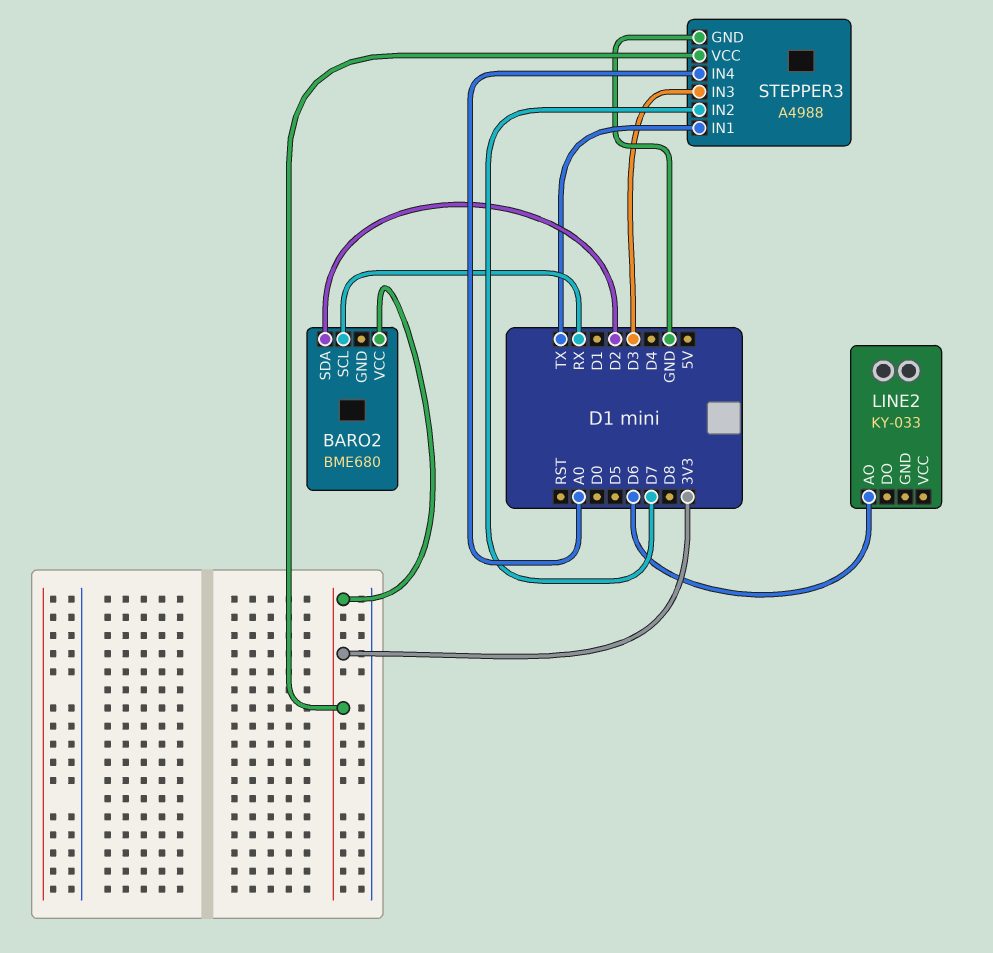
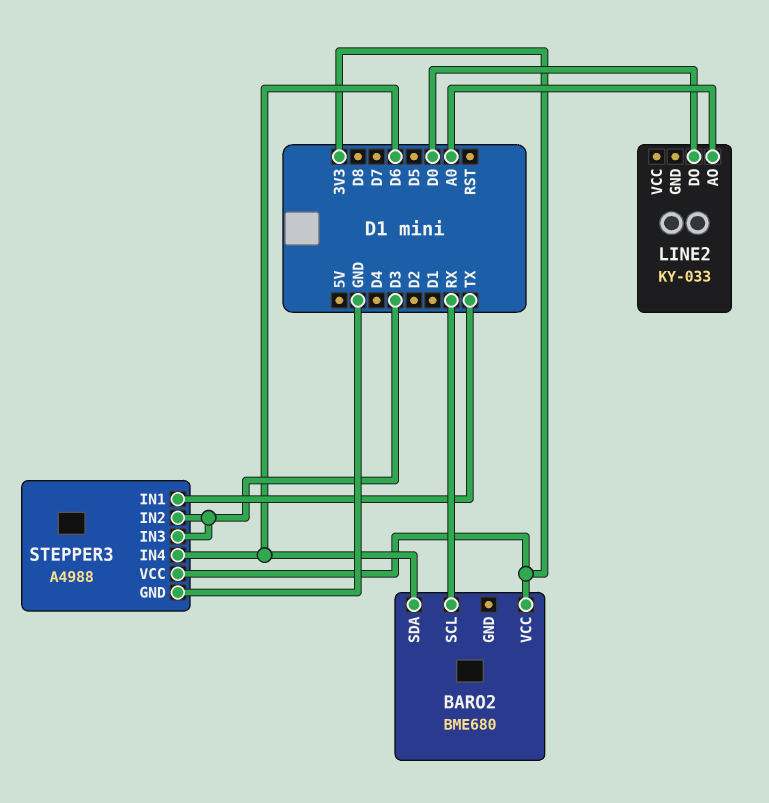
BARO2 pin SDA: D2 -> D6
LINE2 pin AO: D6 -> A0
LINE2 pin DO: none -> D0
STEPPER3 pin IN2: D7 -> D3
STEPPER3 pin IN4: A0 -> D6

